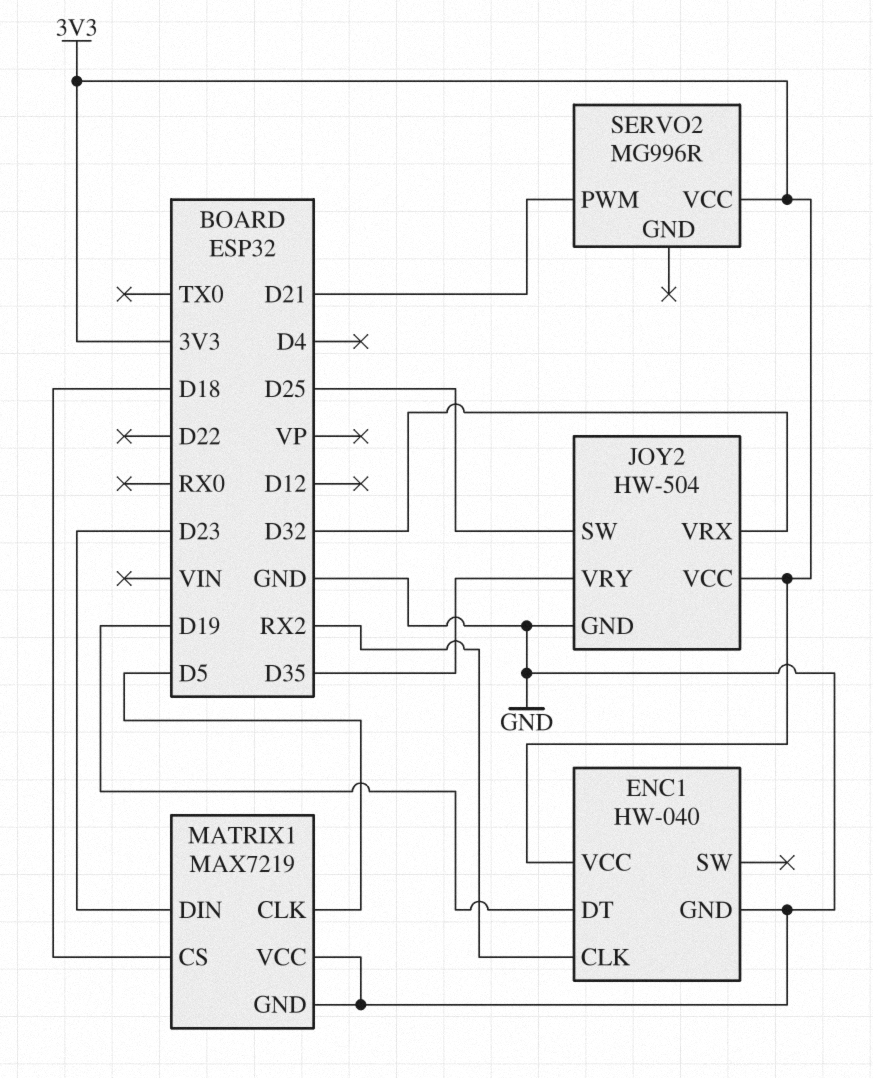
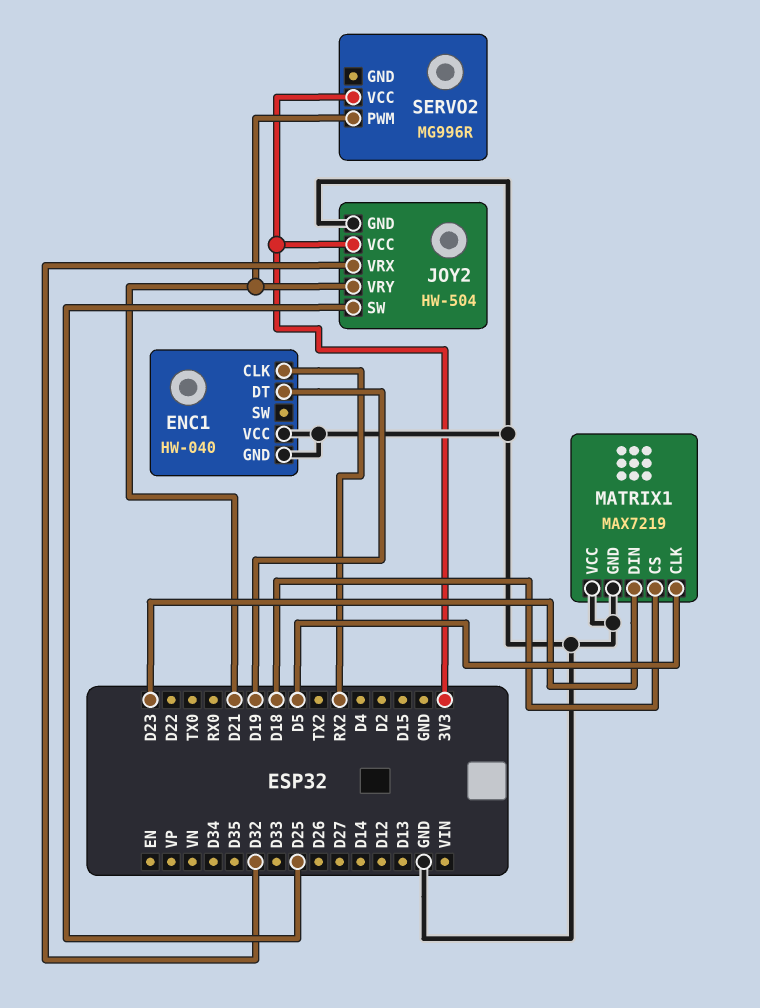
ENC1 pin VCC: 3V3 -> GND
JOY2 pin VRY: D35 -> D21

